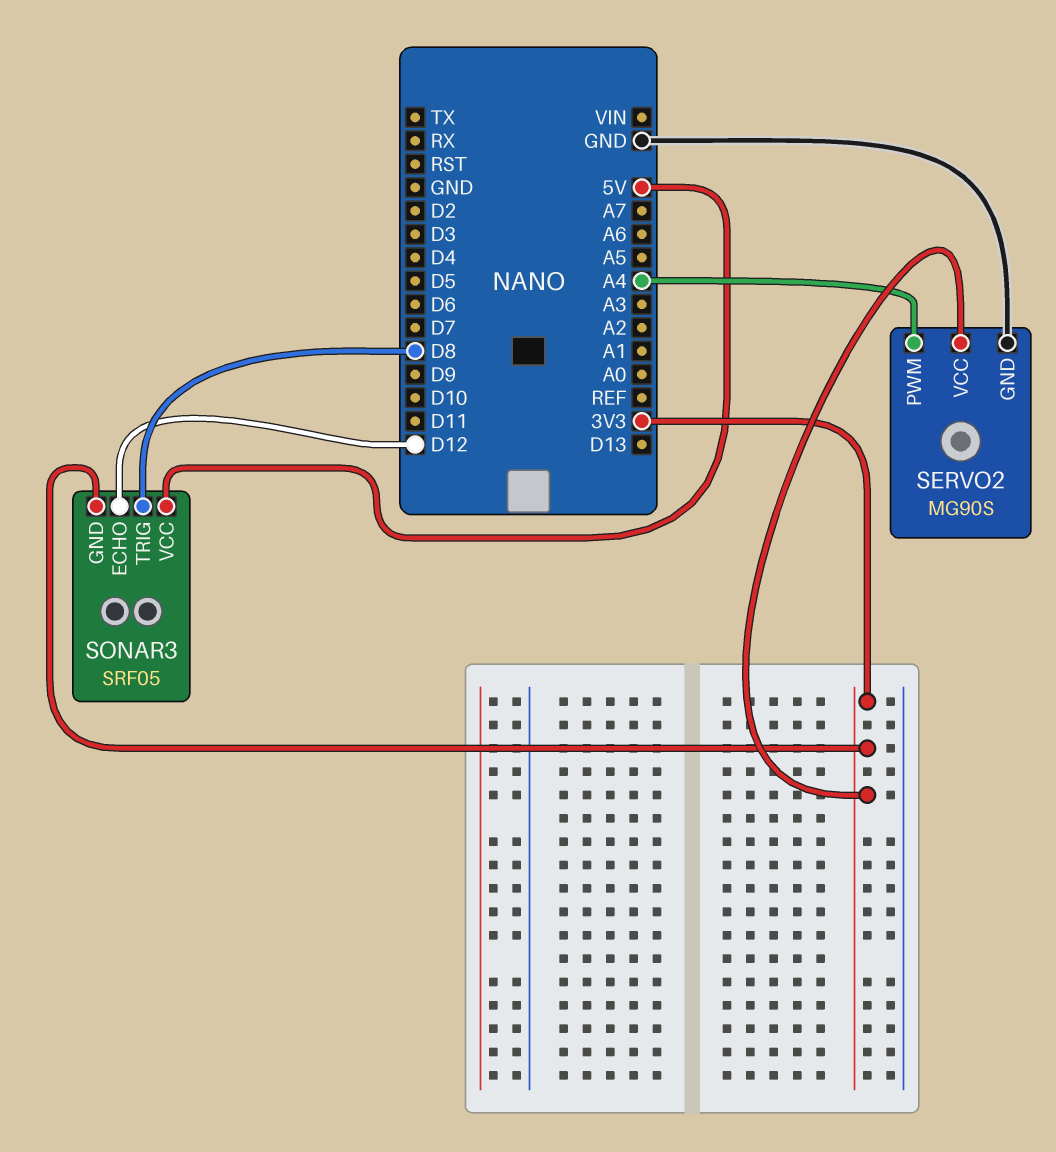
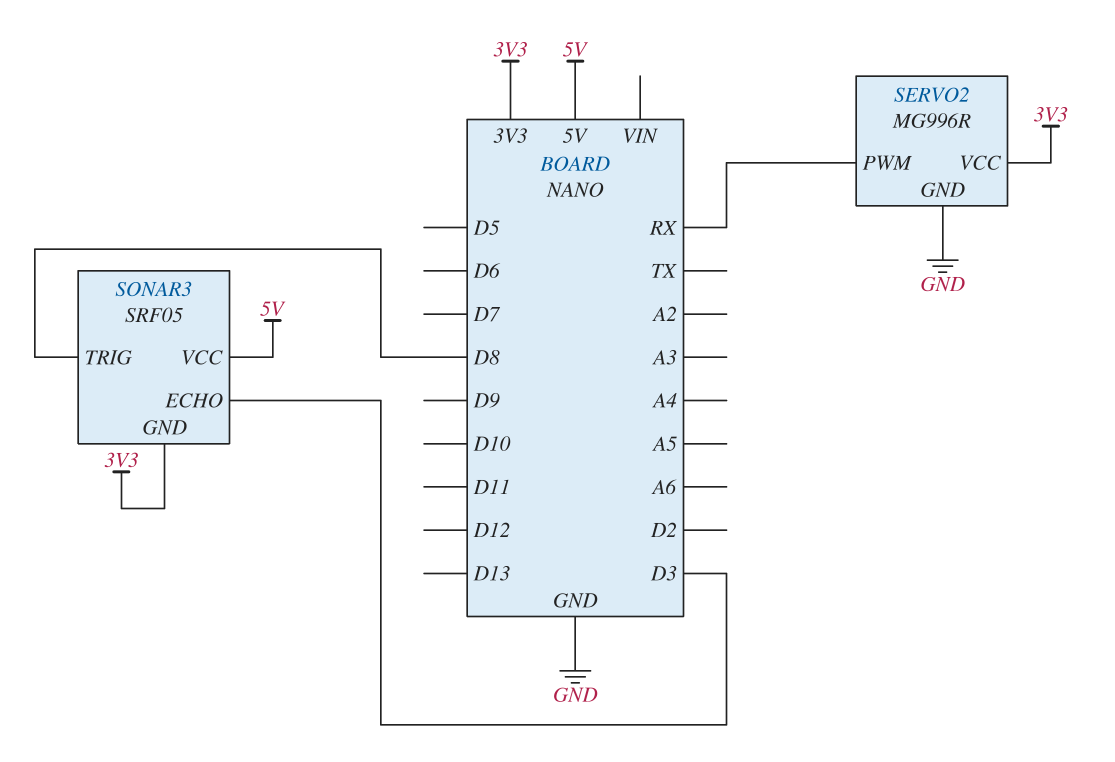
SERVO2: MG90S -> MG996R
SERVO2 pin PWM: A4 -> RX
SONAR3 pin ECHO: D12 -> D3

